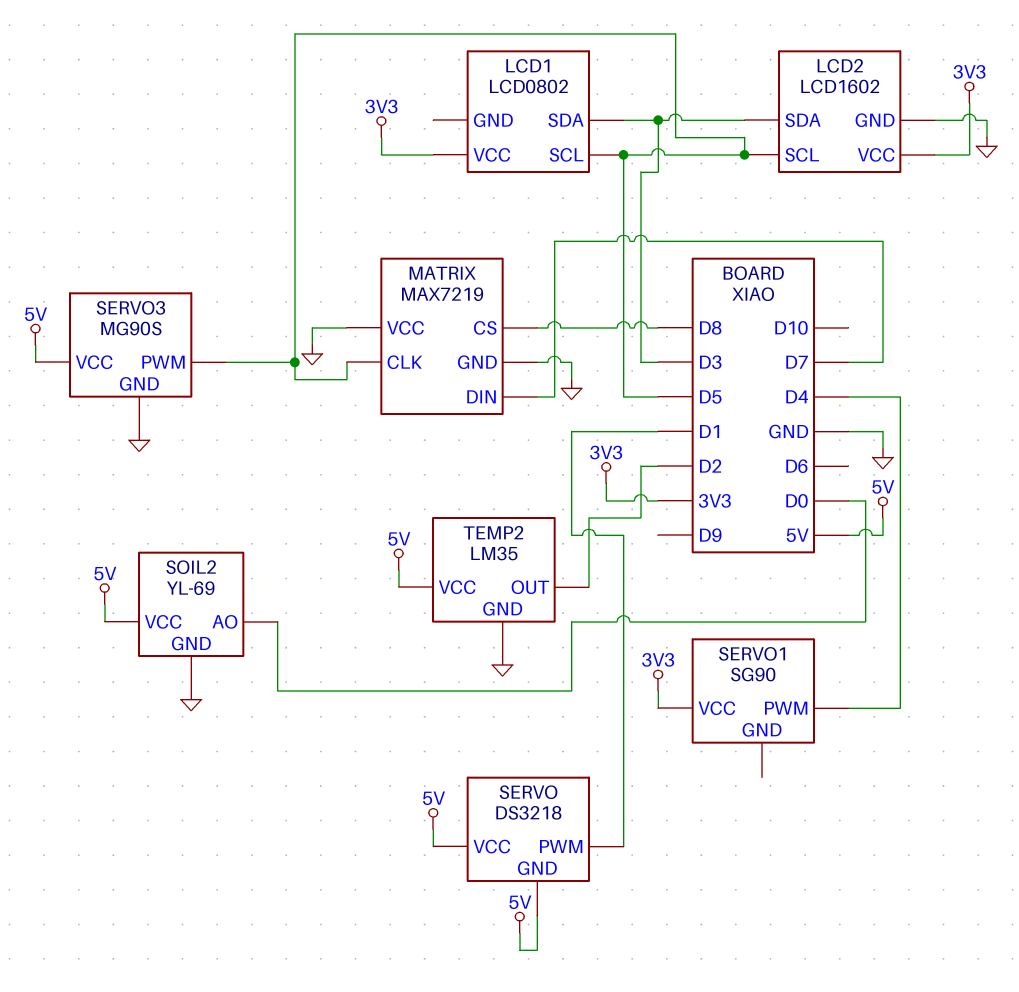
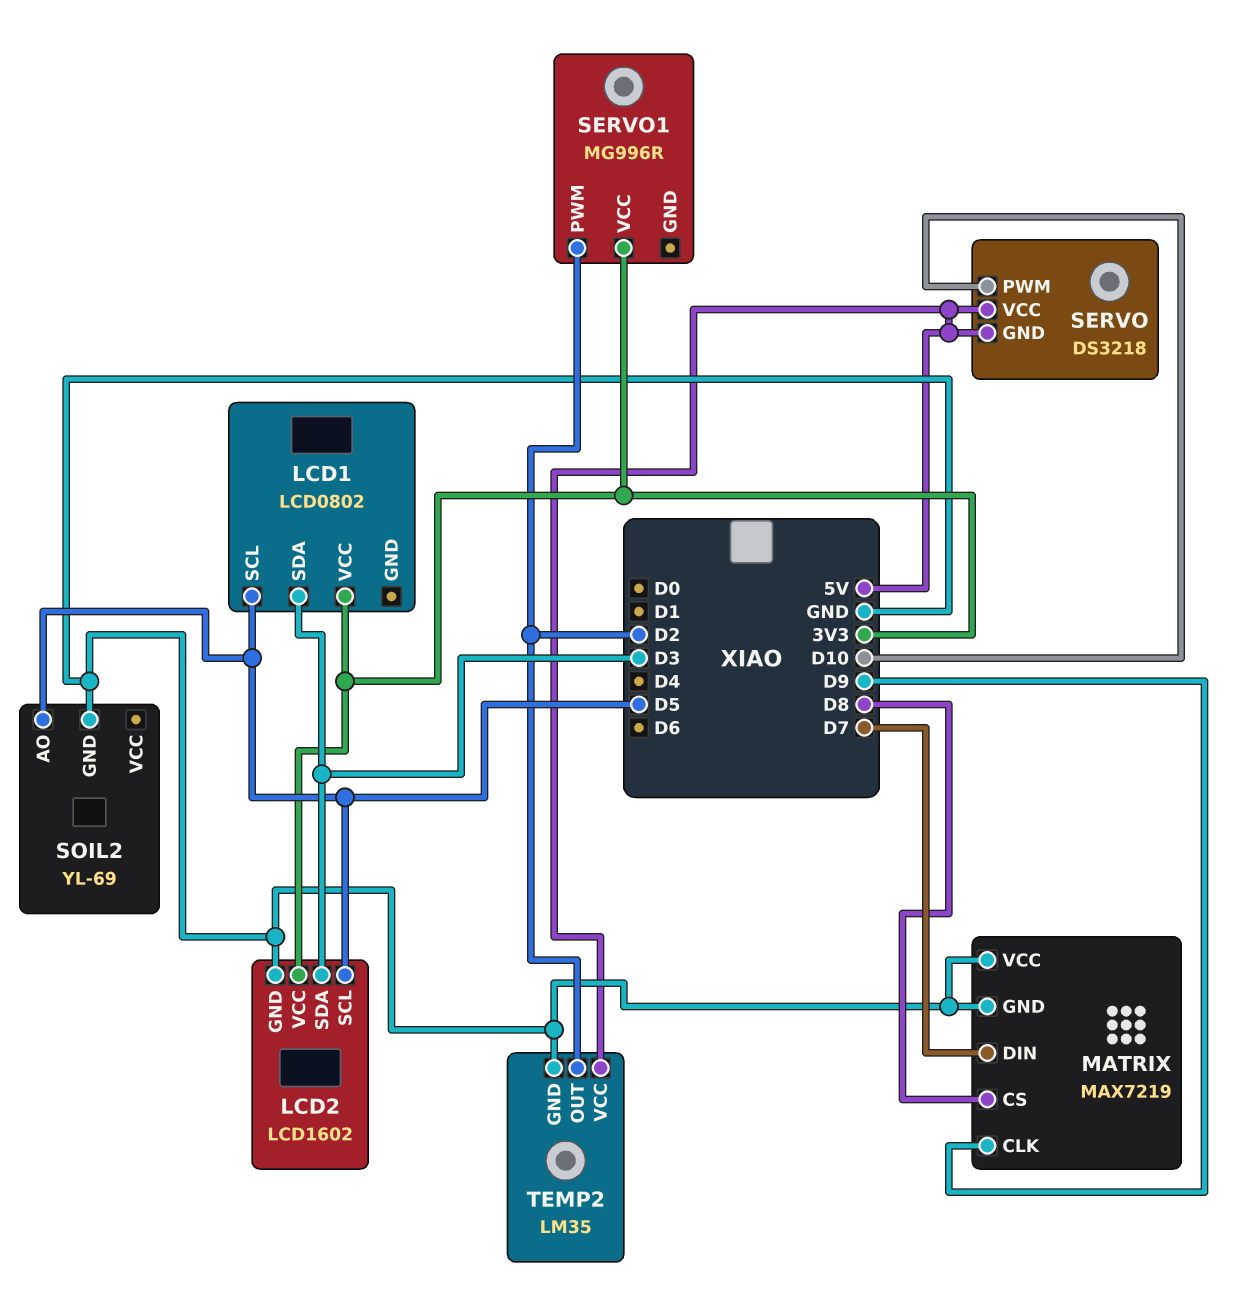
MATRIX pin CLK: D5 -> D9
SERVO pin PWM: D1 -> D10
SERVO1: SG90 -> MG996R
SERVO1 pin PWM: D4 -> D2
SERVO3: MG90S -> none
SERVO3 pin GND: GND -> none
SERVO3 pin PWM: D5 -> none
SERVO3 pin VCC: 5V -> none
SOIL2 pin AO: D0 -> D5
SOIL2 pin VCC: 5V -> none

